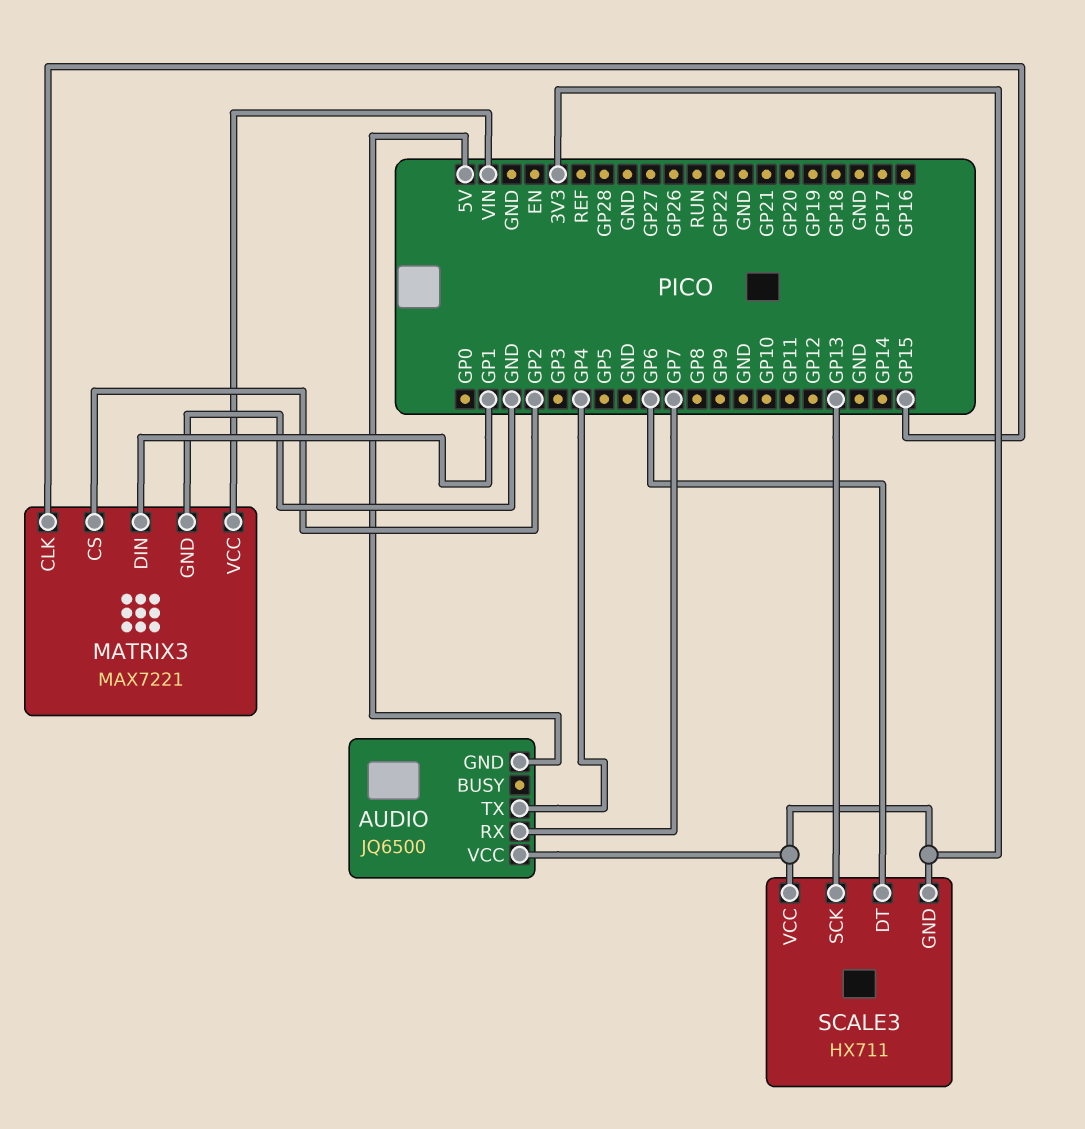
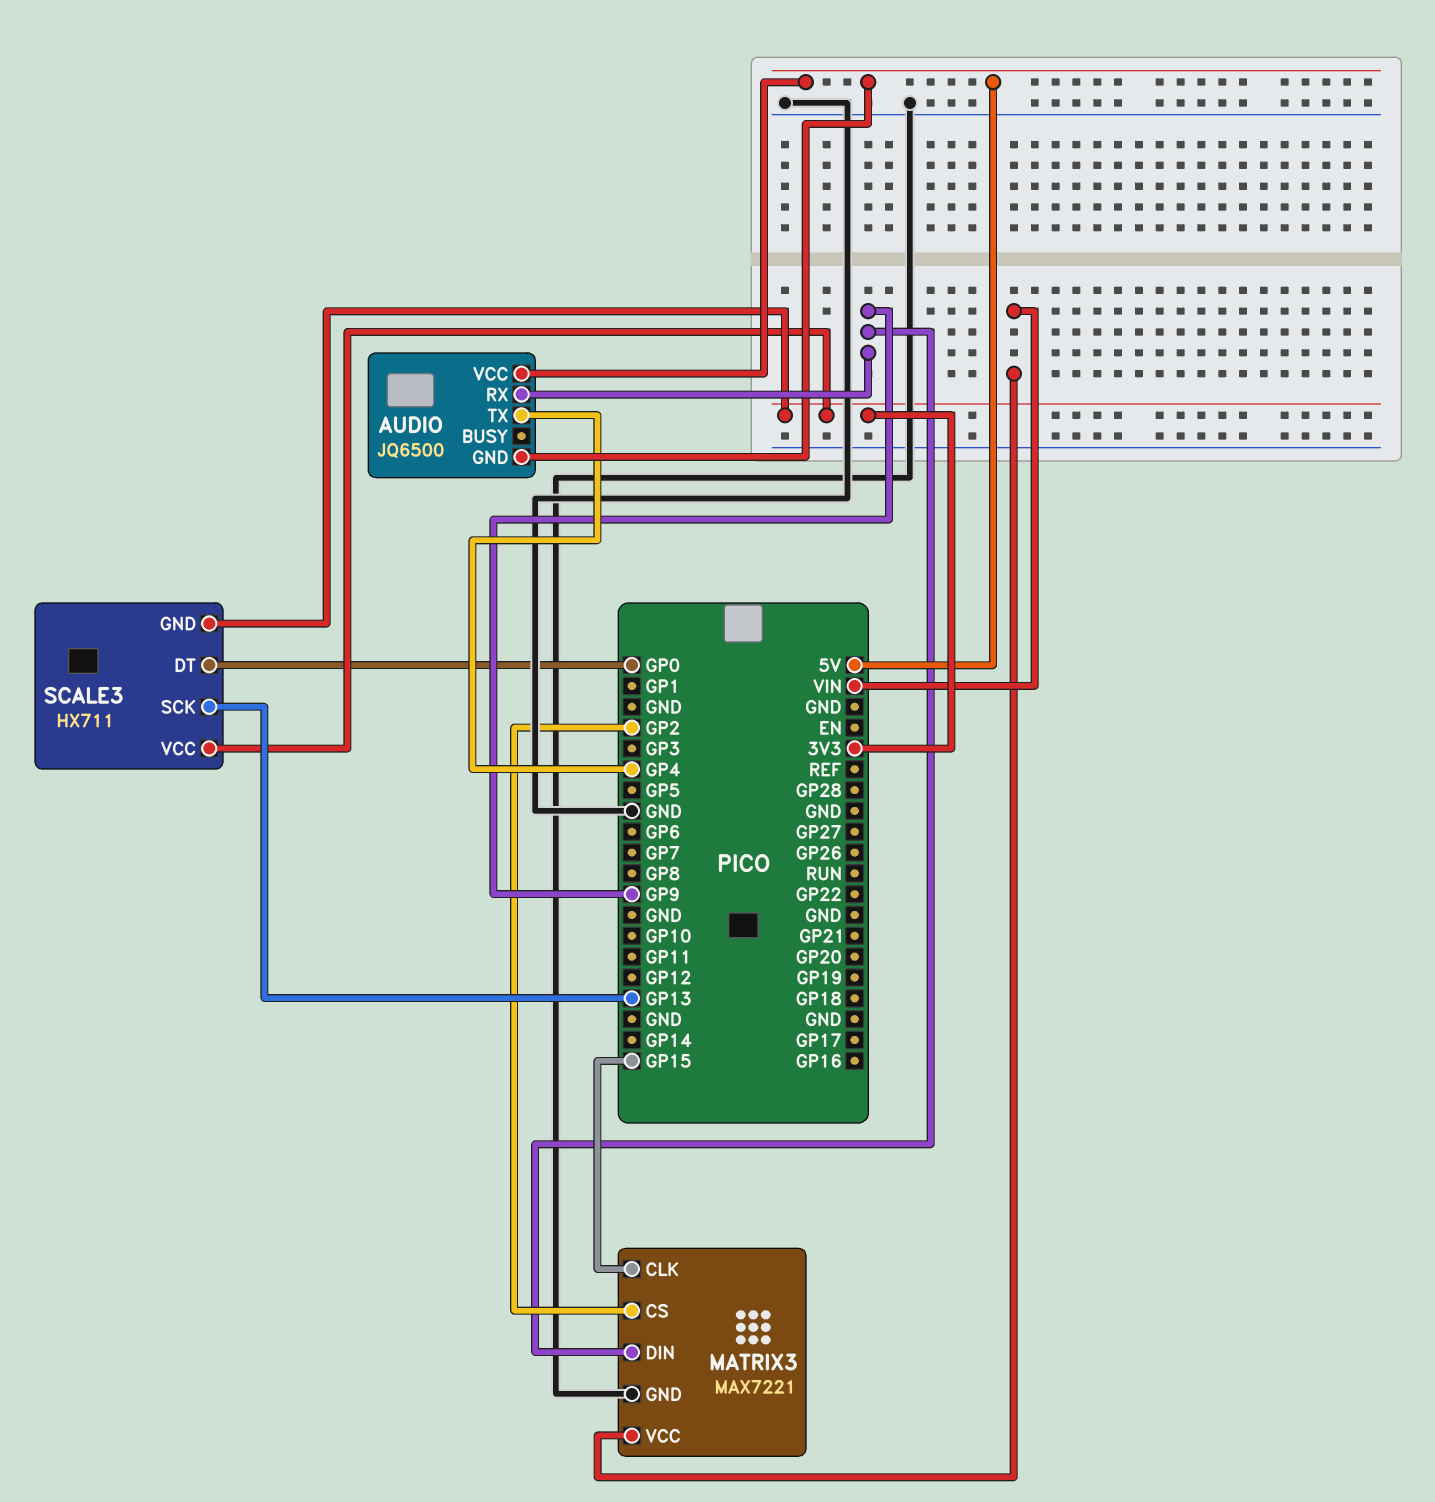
AUDIO pin RX: GP7 -> GP9
AUDIO pin VCC: 3V3 -> 5V
MATRIX3 pin DIN: GP1 -> GP9
SCALE3 pin DT: GP6 -> GP0

